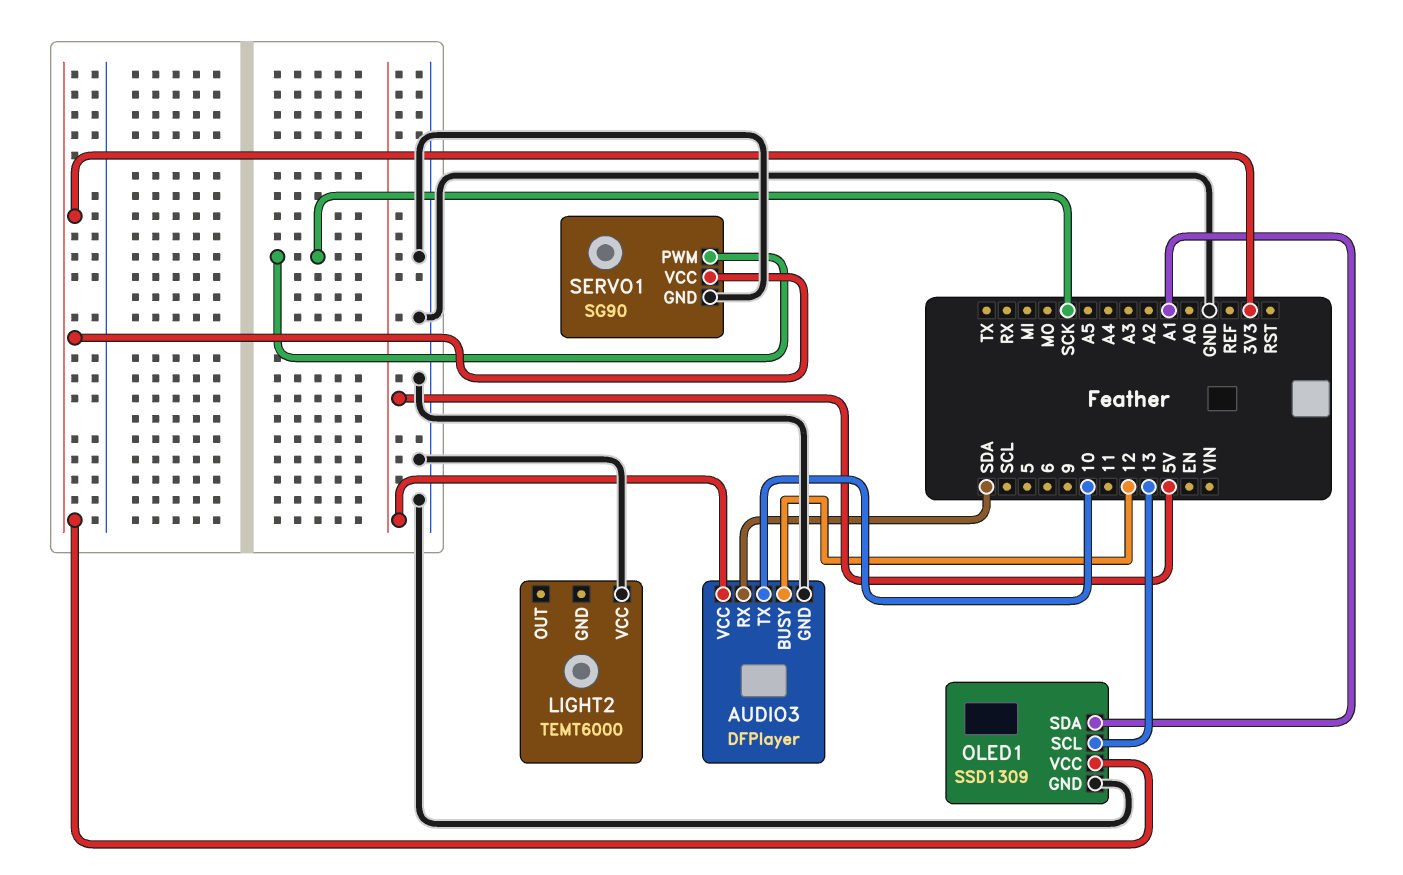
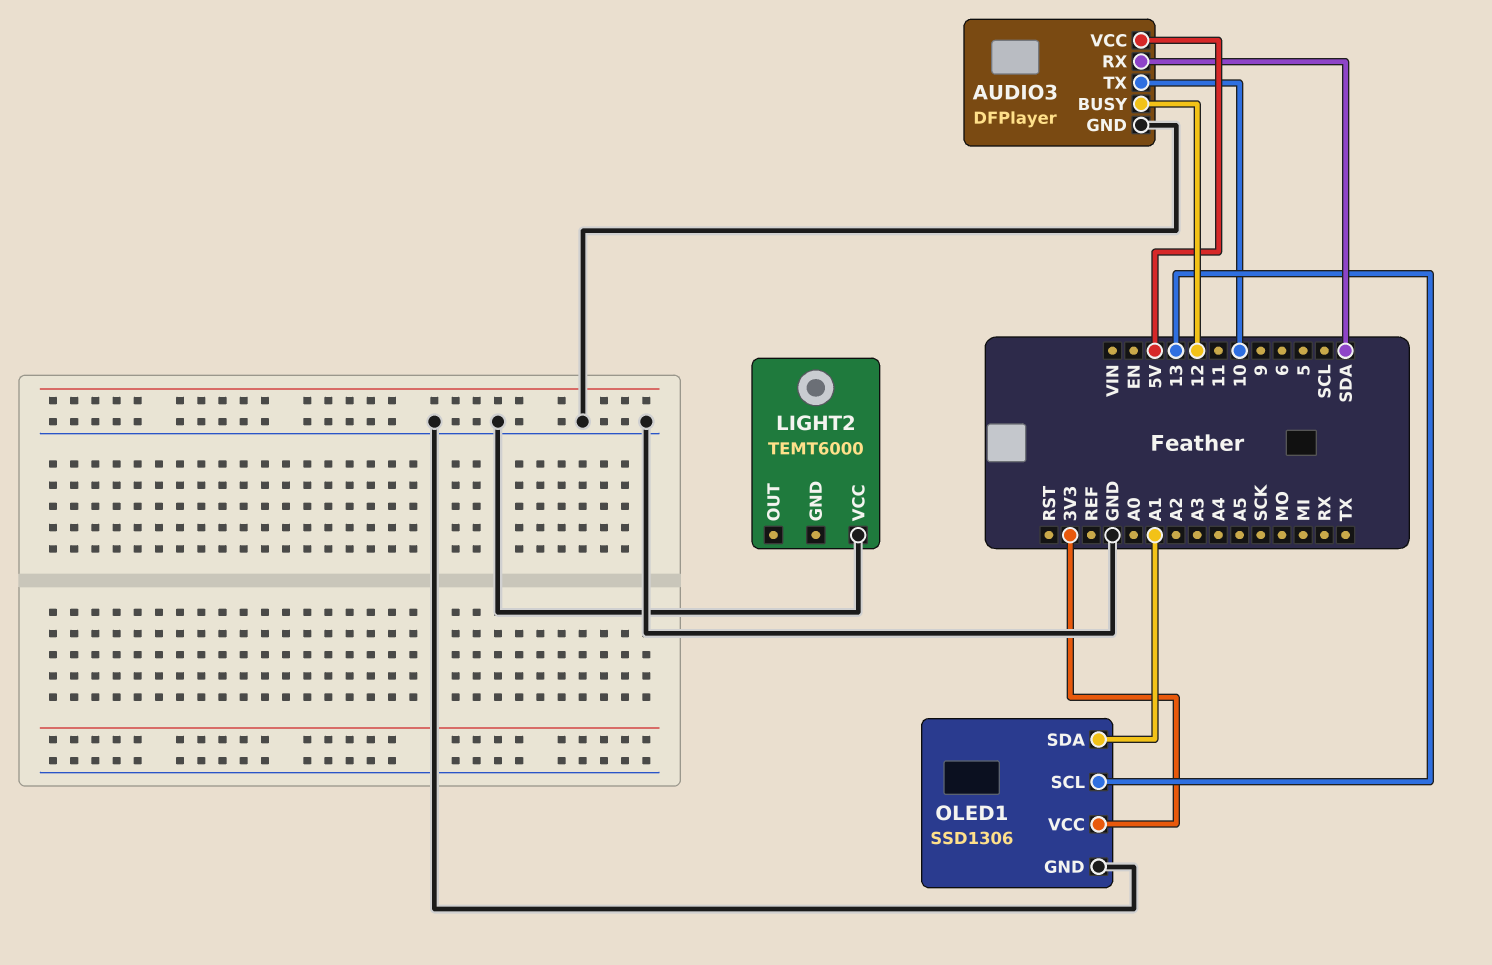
OLED1: SSD1309 -> SSD1306
SERVO1: SG90 -> none
SERVO1 pin GND: GND -> none
SERVO1 pin PWM: SCK -> none
SERVO1 pin VCC: 3V3 -> none

